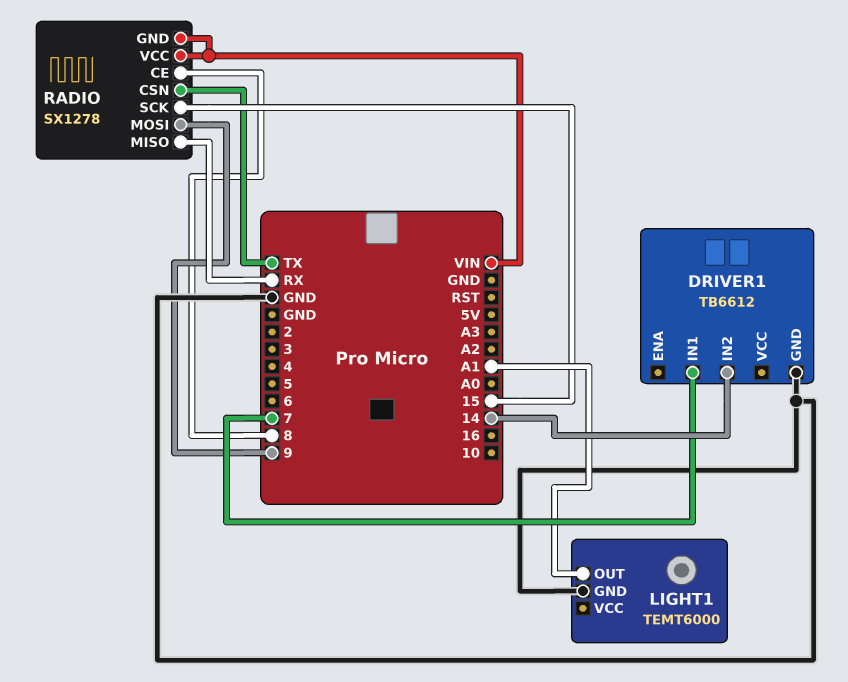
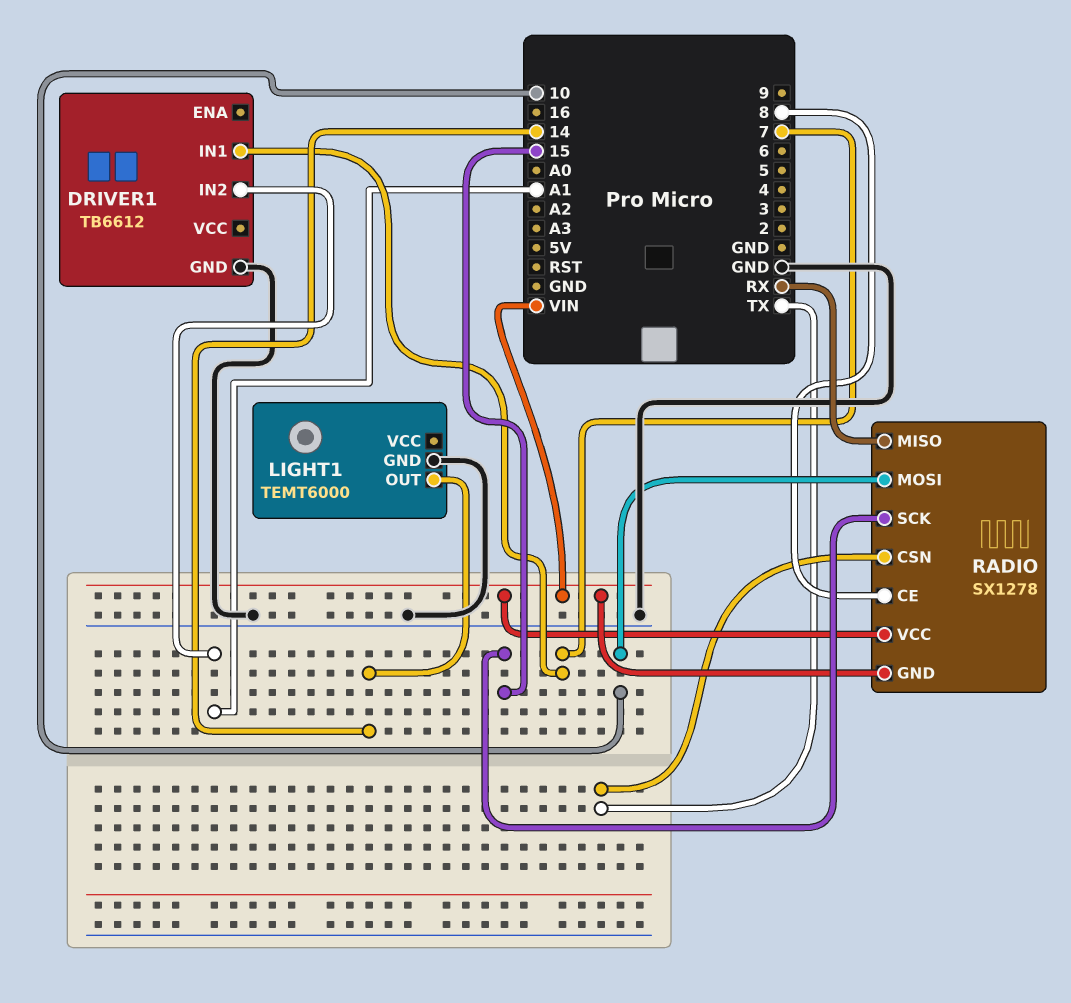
DRIVER1 pin IN2: 14 -> A1
LIGHT1 pin OUT: A1 -> 14
RADIO pin MOSI: 9 -> 10

